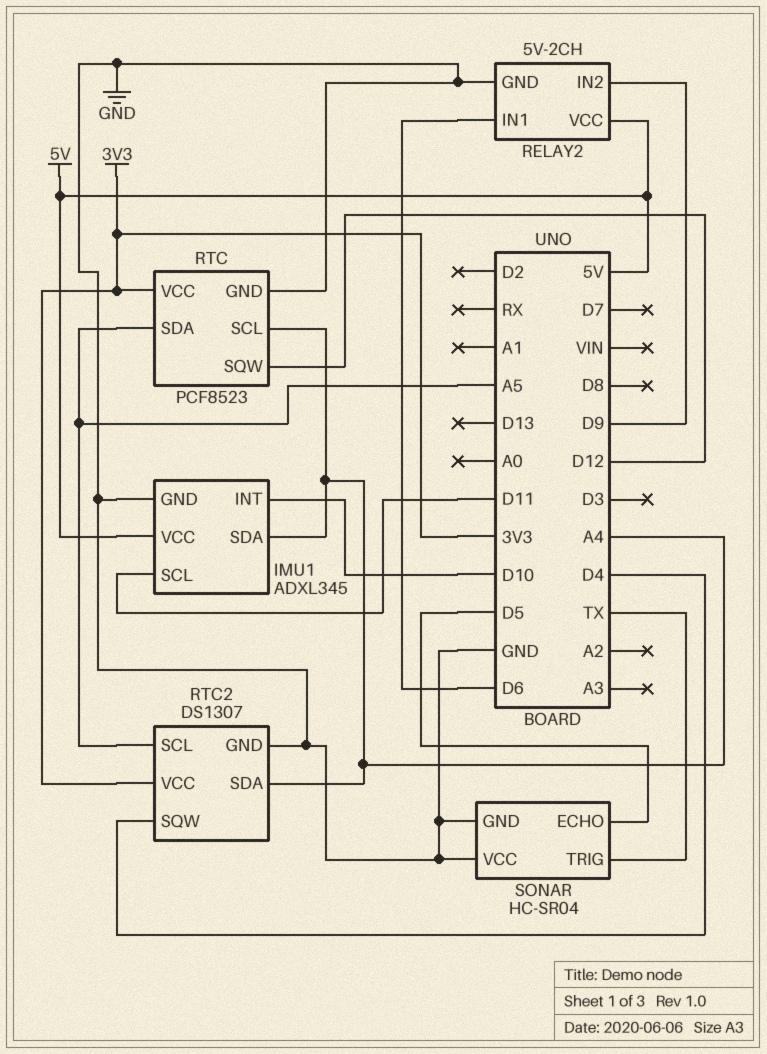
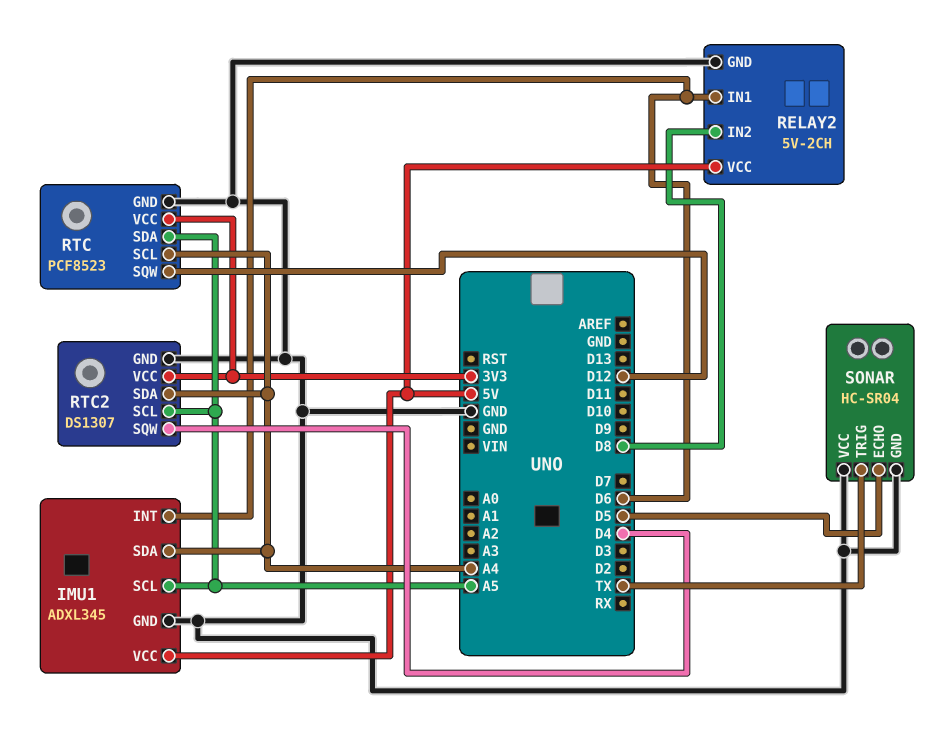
IMU1 pin INT: D10 -> D6
IMU1 pin SCL: D11 -> A5
RELAY2 pin IN2: D9 -> D8

